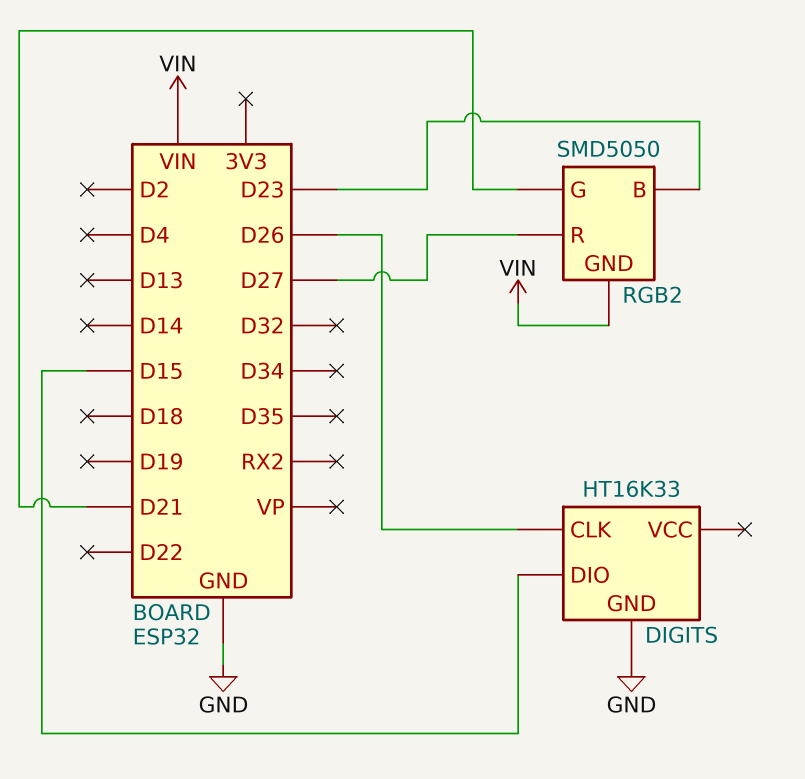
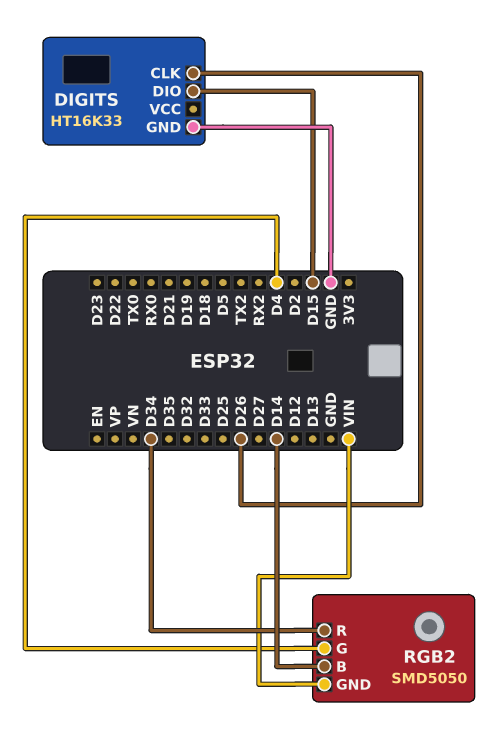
RGB2 pin B: D23 -> D14
RGB2 pin G: D21 -> D4
RGB2 pin R: D27 -> D34

